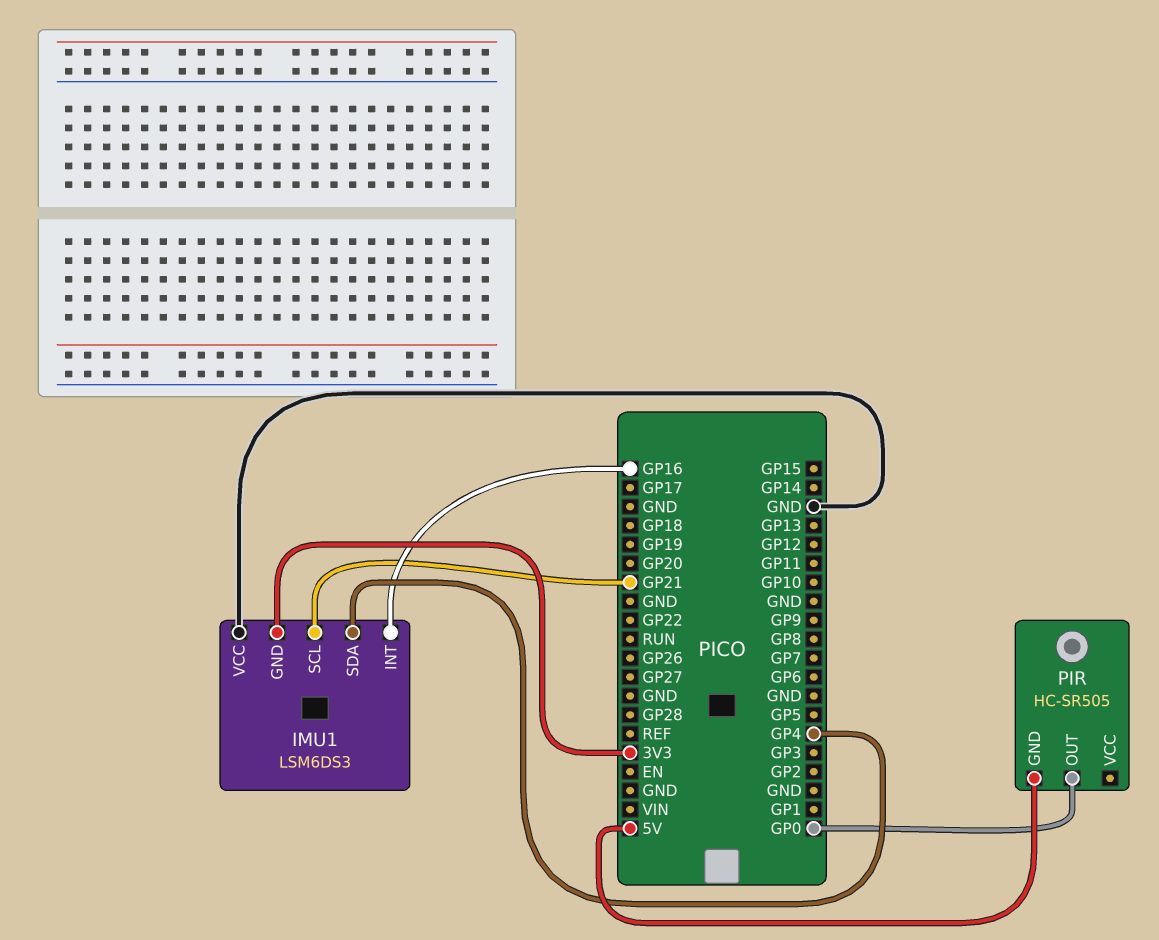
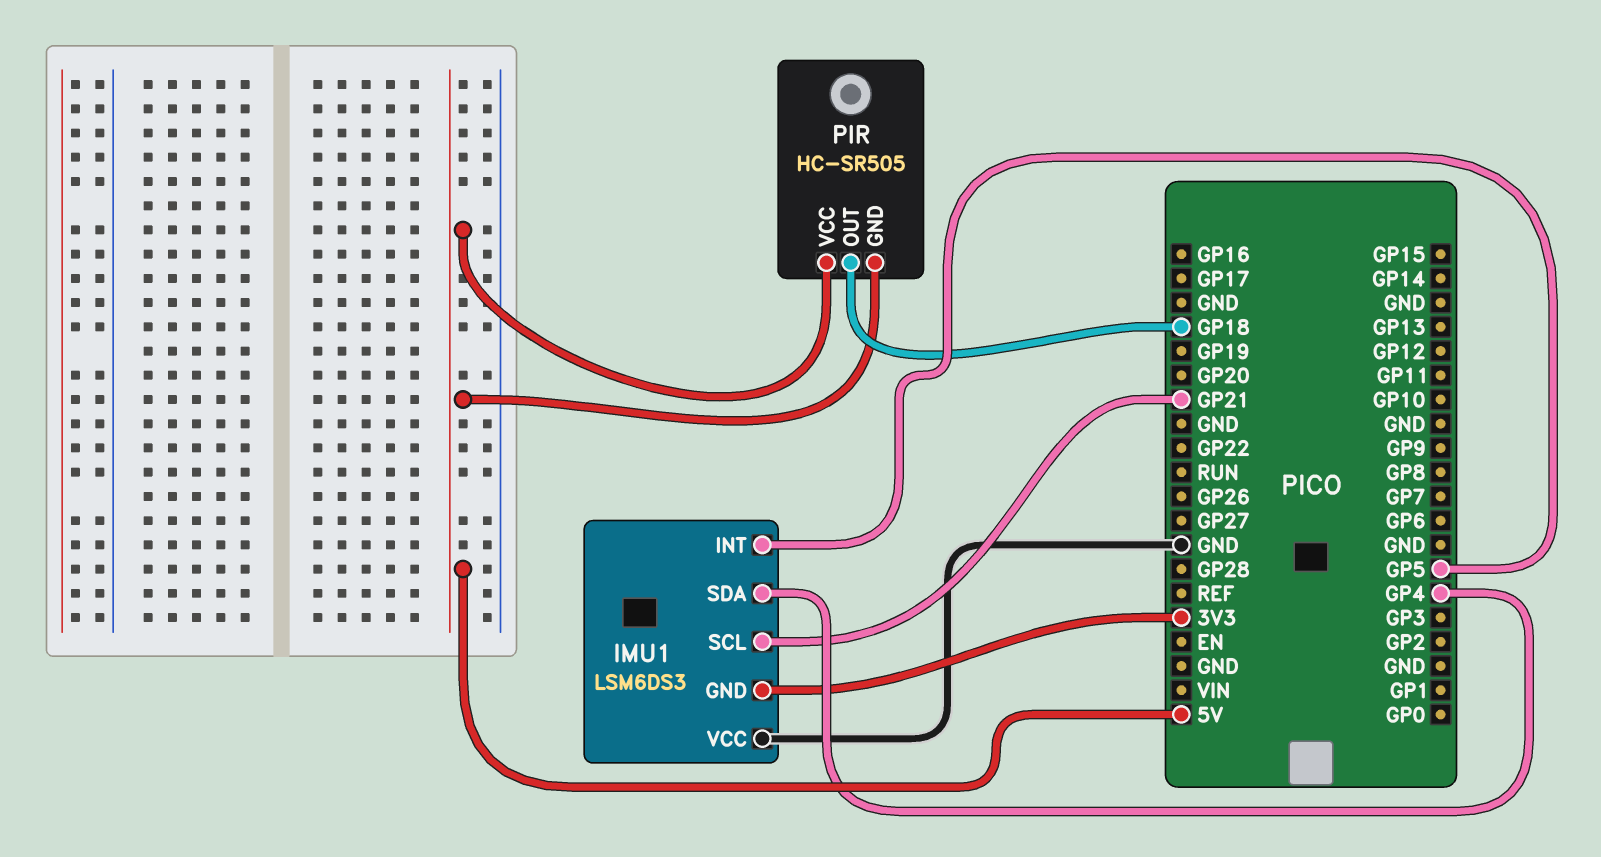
IMU1 pin INT: GP16 -> GP5
PIR pin OUT: GP0 -> GP18
PIR pin VCC: none -> 5V

